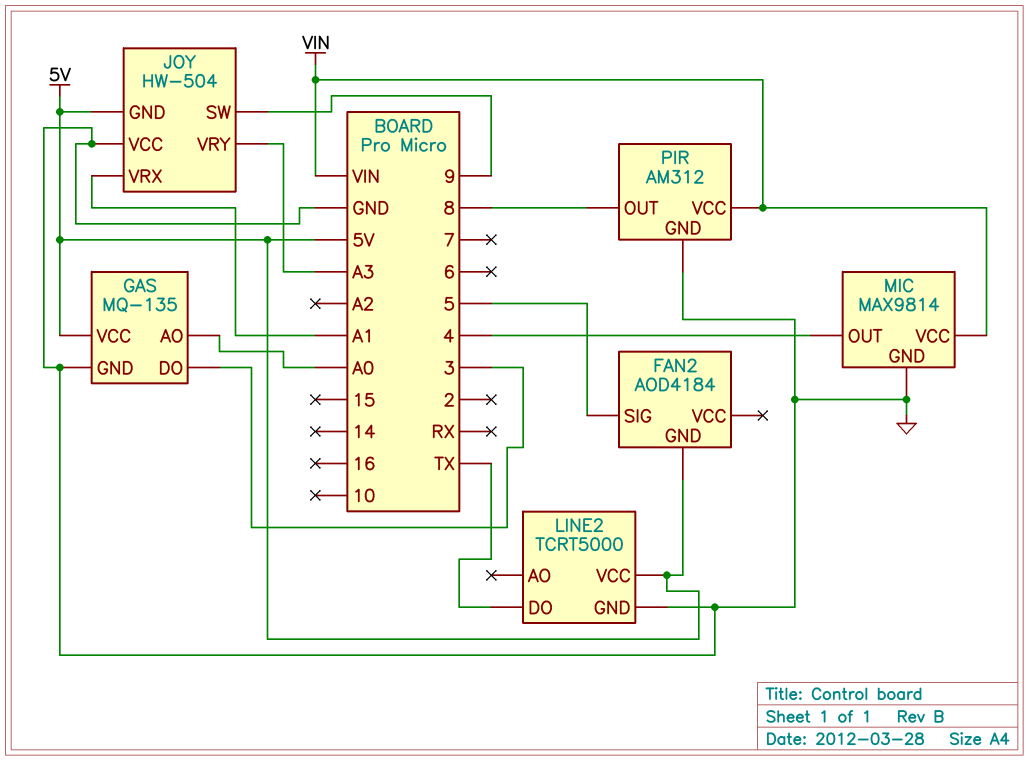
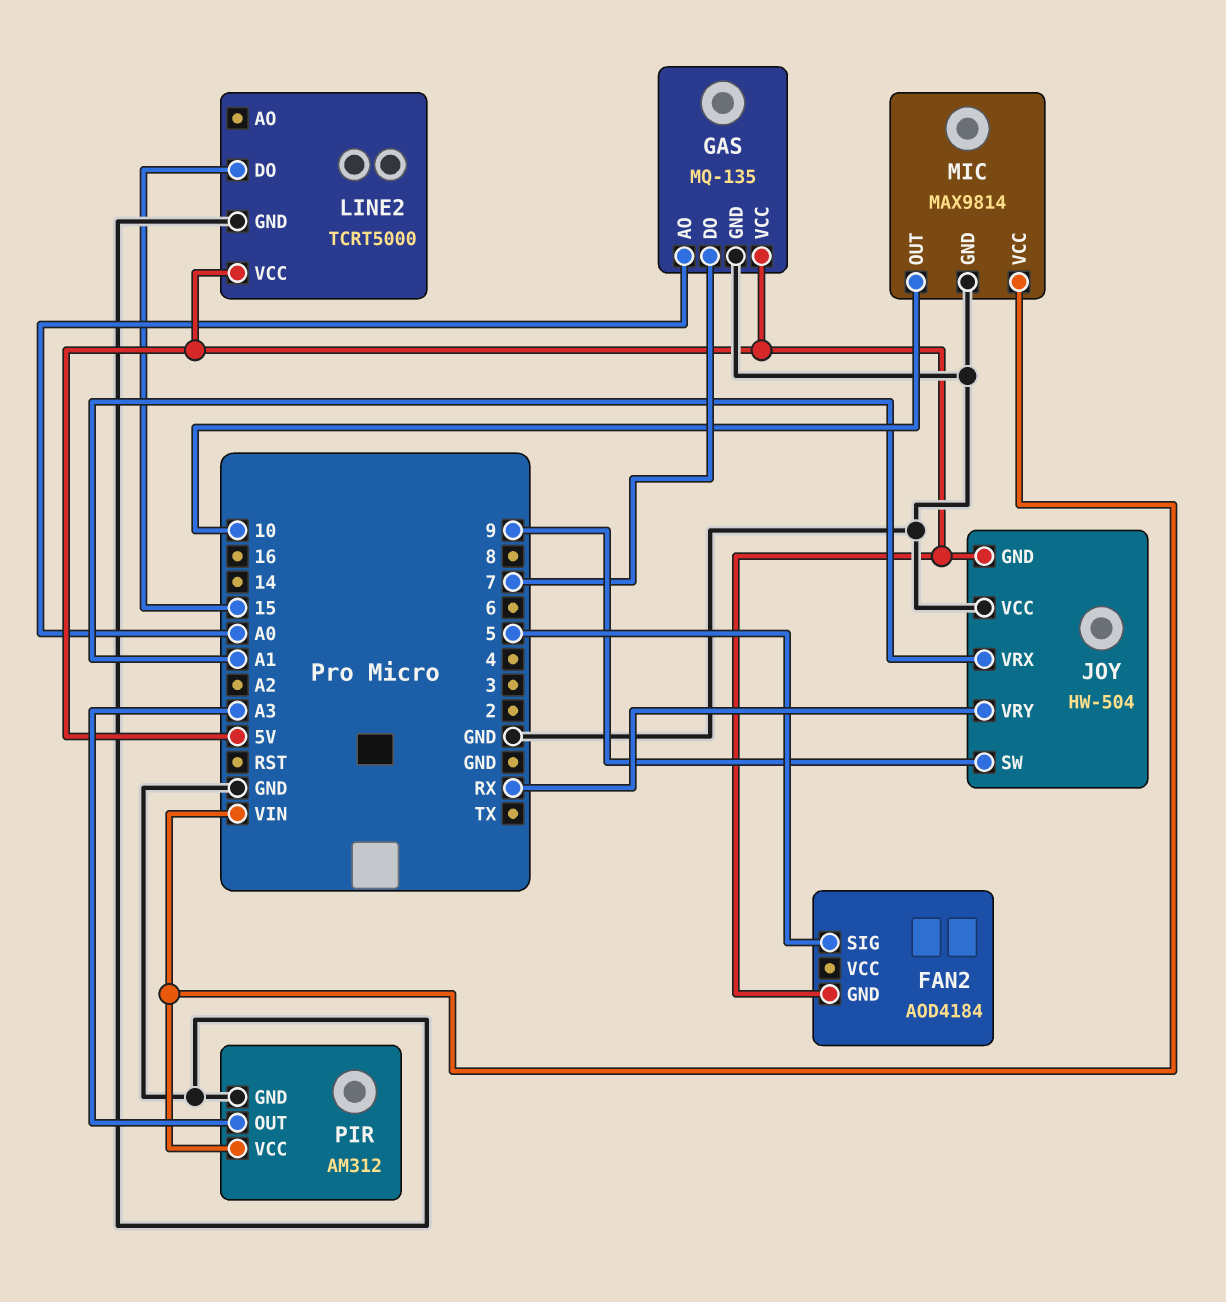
GAS pin DO: 3 -> 7
JOY pin VRY: A3 -> RX
LINE2 pin DO: TX -> 15
MIC pin OUT: 4 -> 10
PIR pin OUT: 8 -> A3

